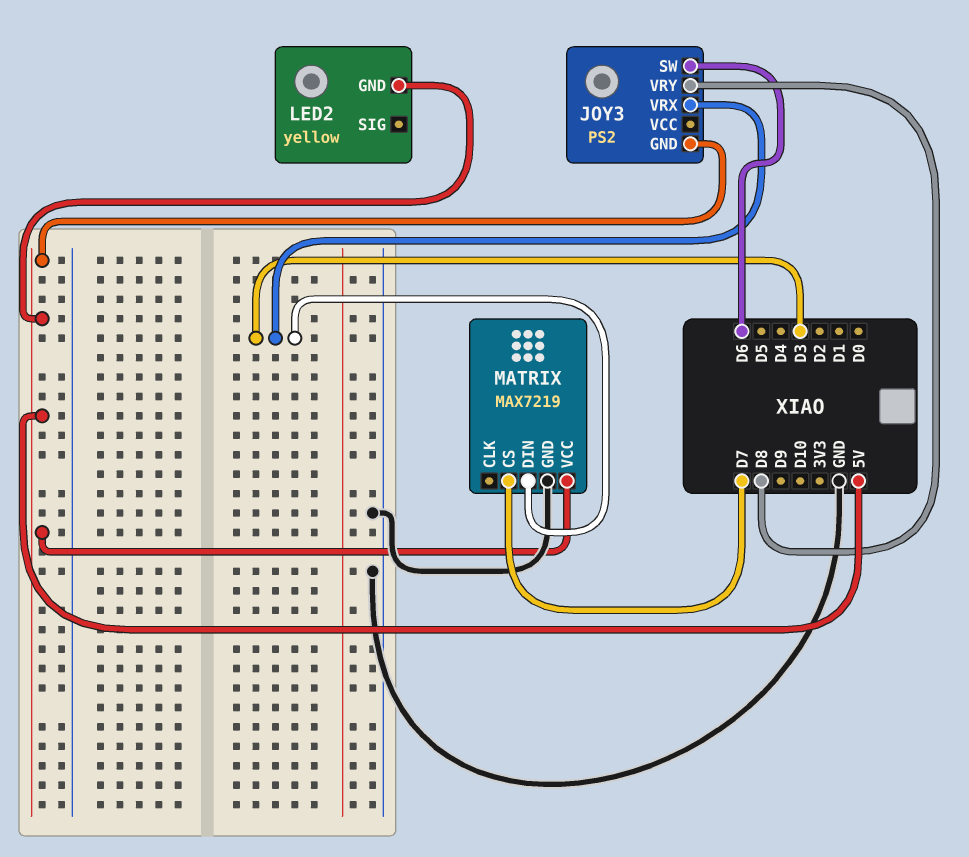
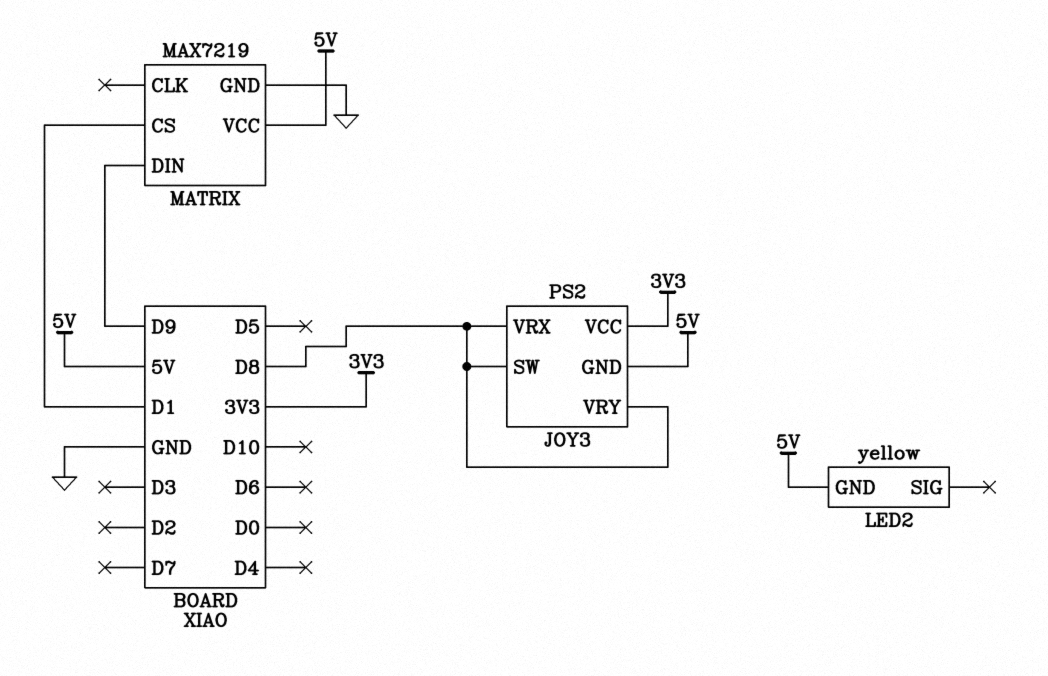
JOY3 pin SW: D6 -> D8
JOY3 pin VCC: none -> 3V3
JOY3 pin VRX: D3 -> D8
MATRIX pin CS: D7 -> D1
MATRIX pin DIN: D3 -> D9

